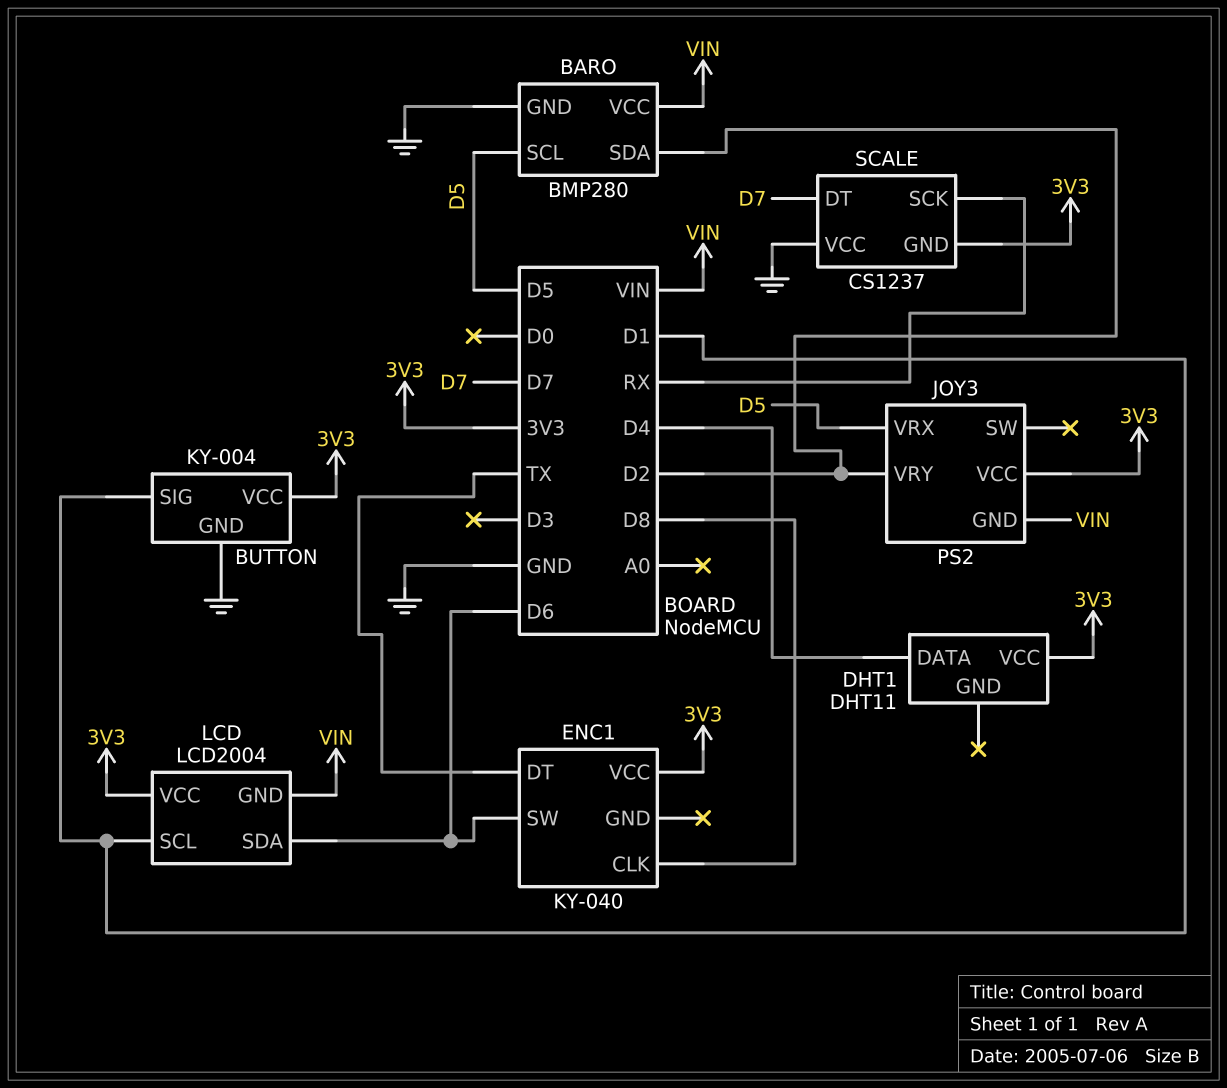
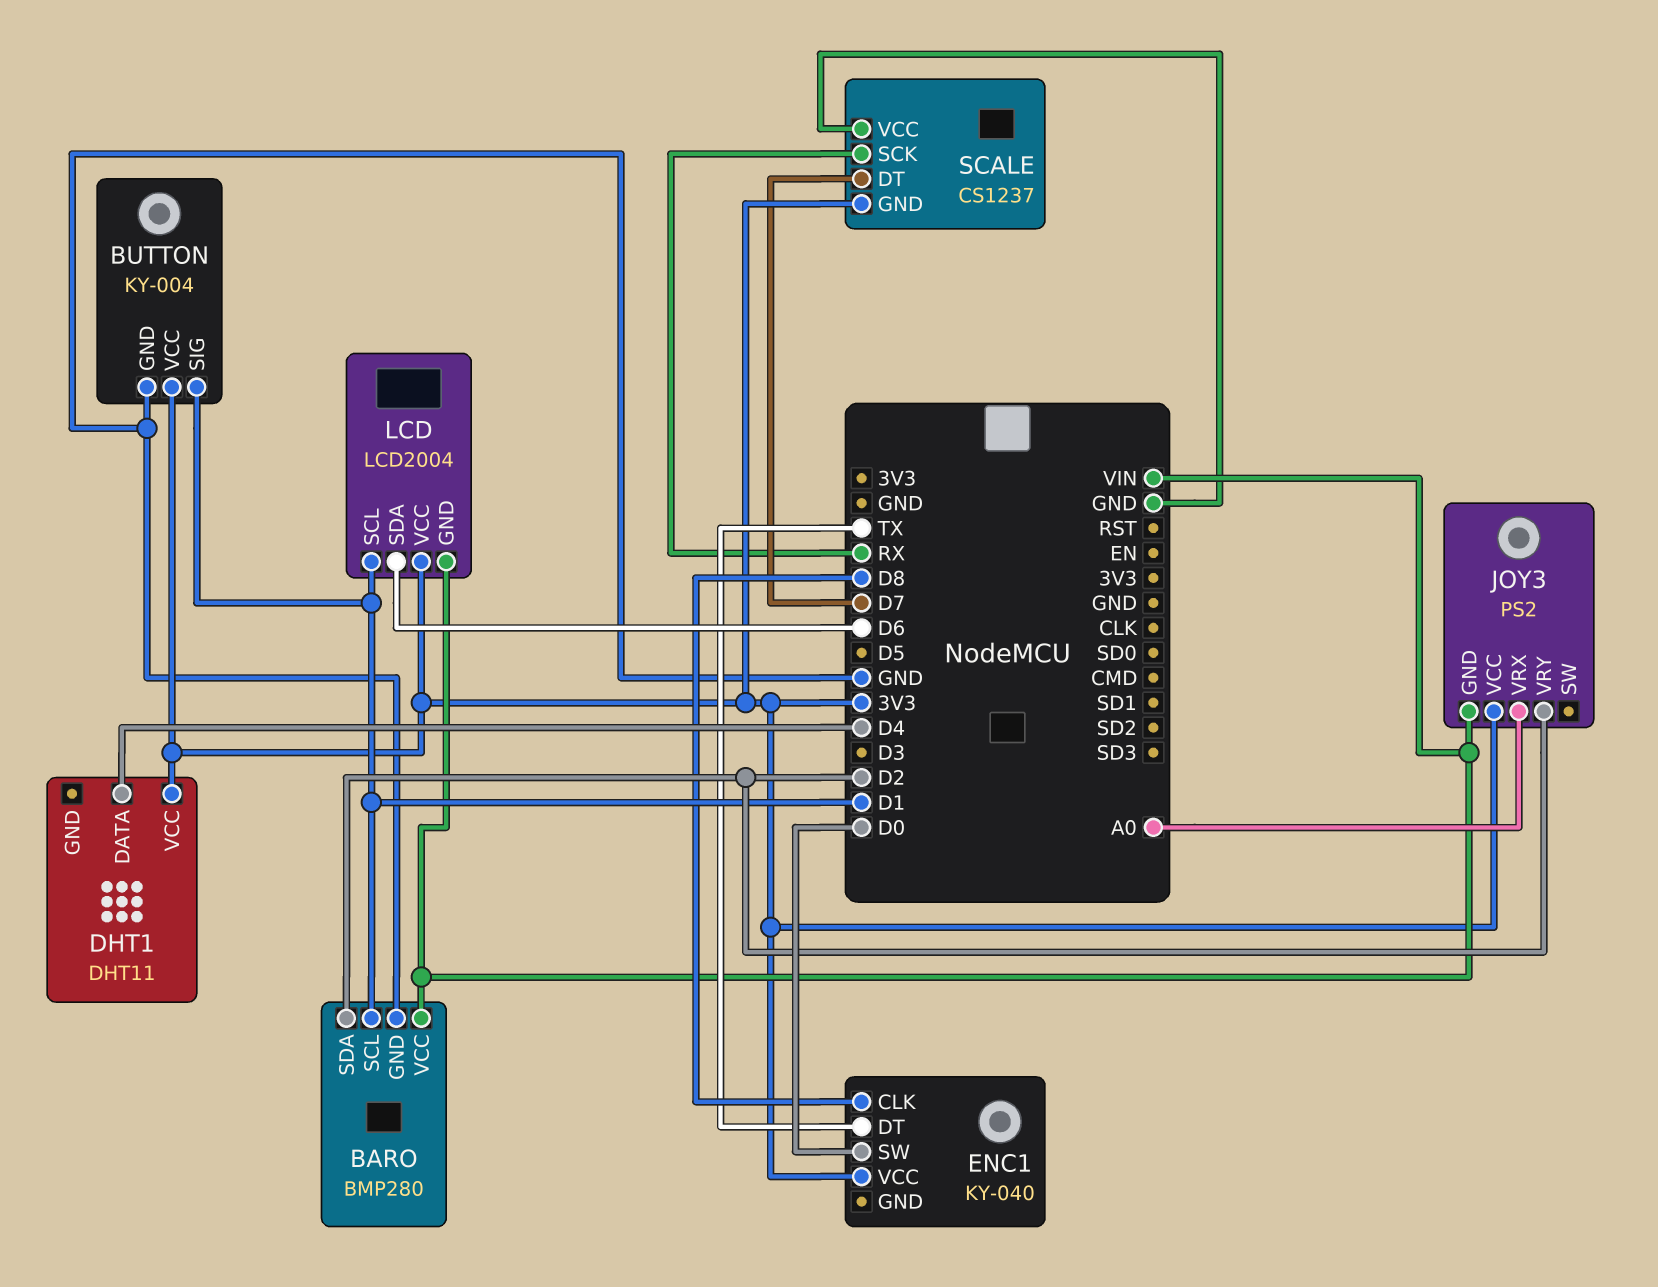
BARO pin SCL: D5 -> D1
ENC1 pin SW: D6 -> D0
JOY3 pin VRX: D5 -> A0

